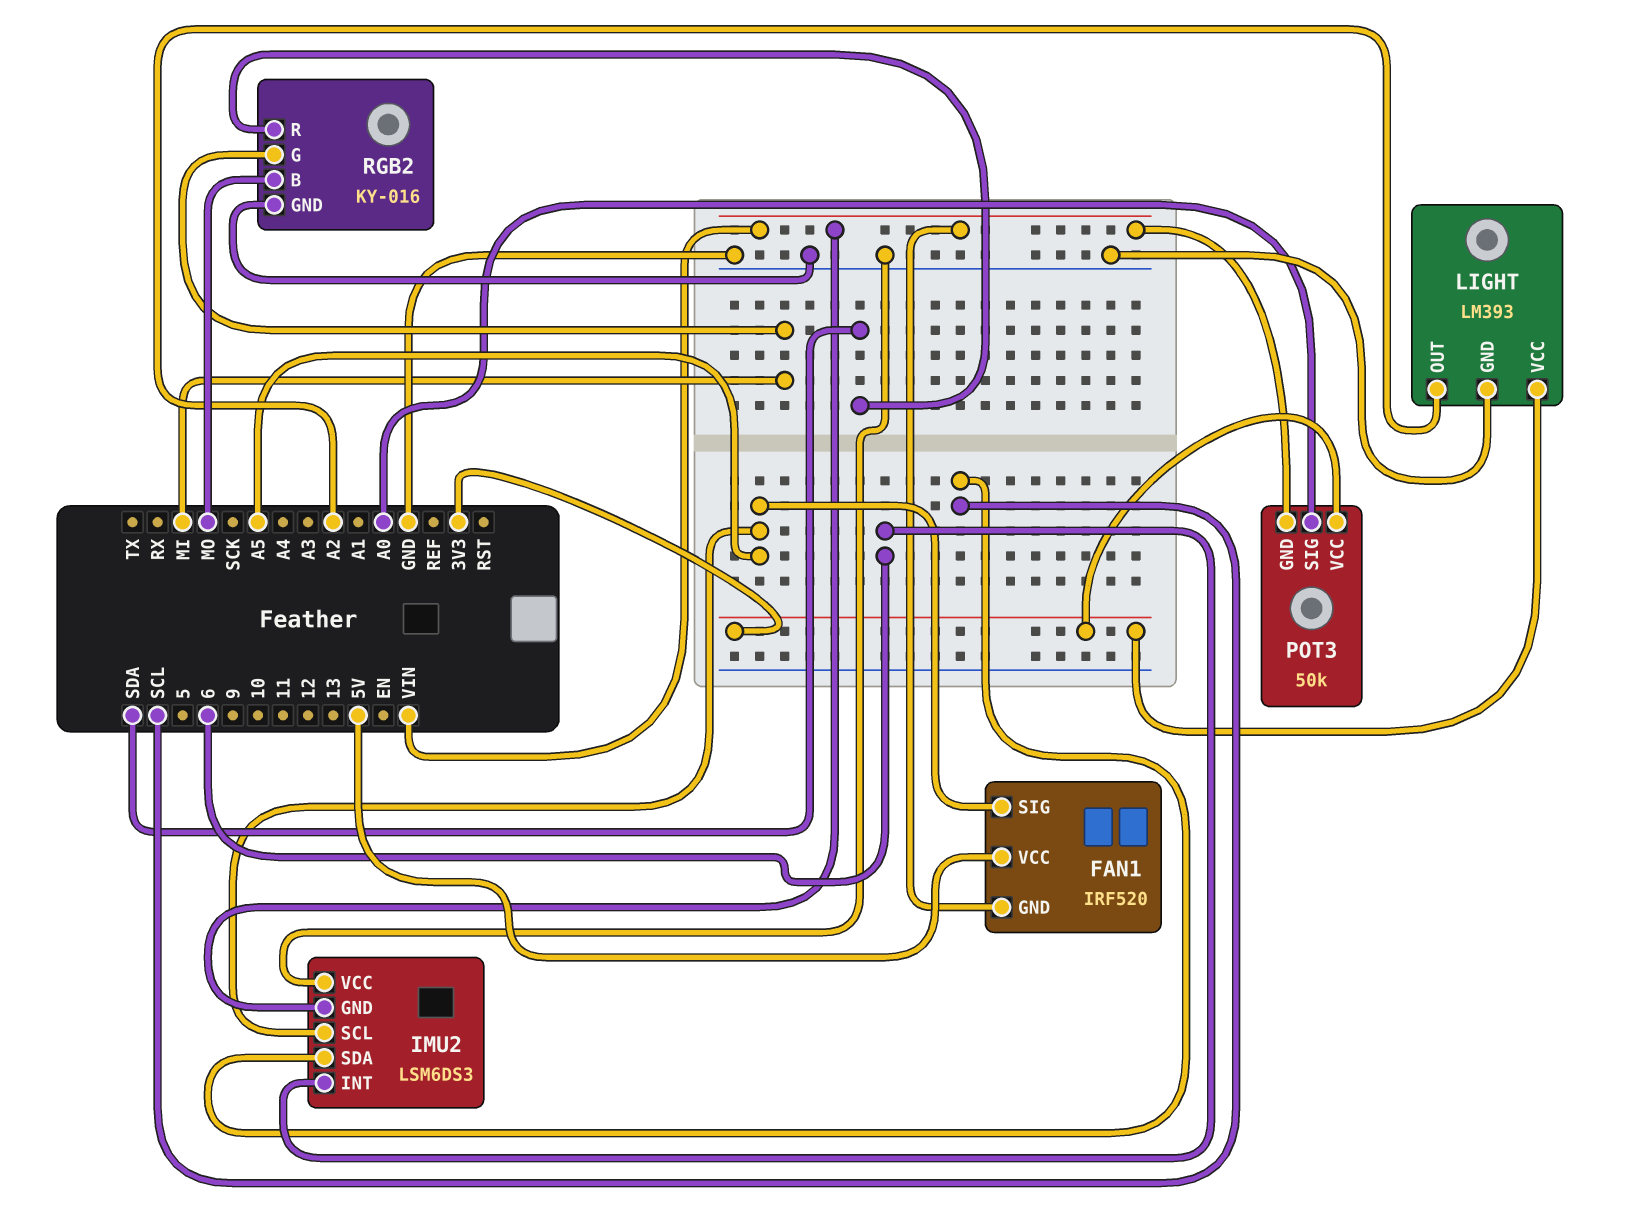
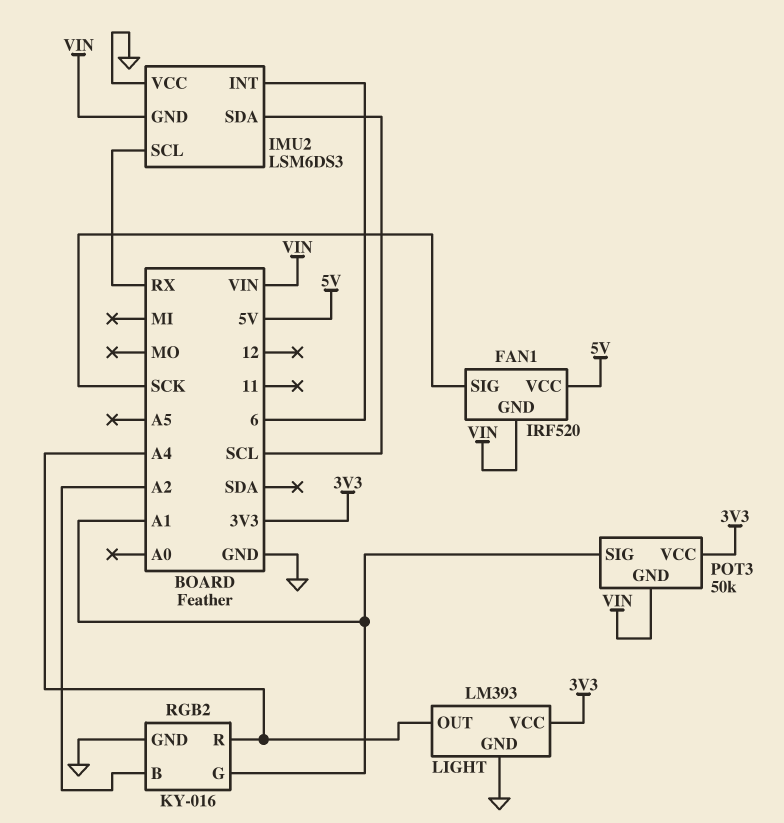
FAN1 pin SIG: A5 -> SCK
IMU2 pin SCL: A5 -> RX
LIGHT pin OUT: A2 -> A4
POT3 pin SIG: A0 -> A1
RGB2 pin B: MO -> A2
RGB2 pin G: MI -> A1
RGB2 pin R: SDA -> A4

